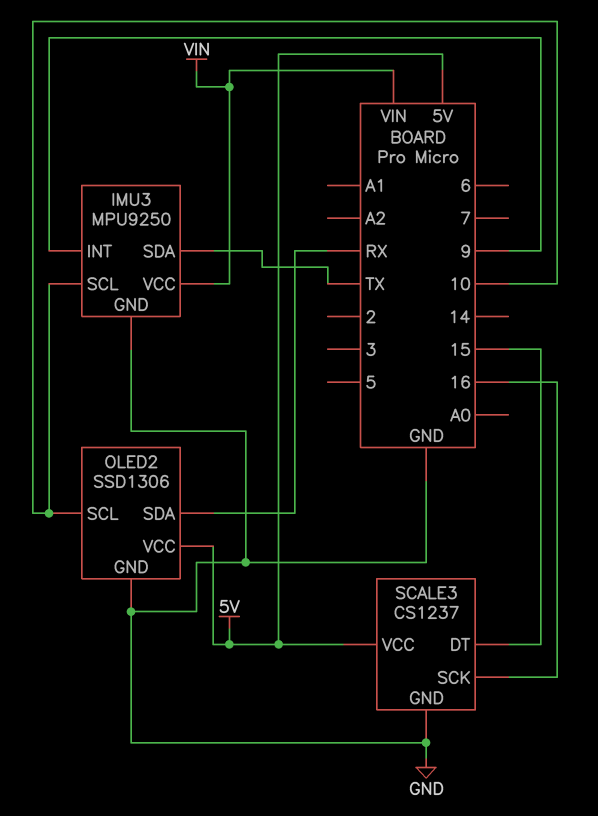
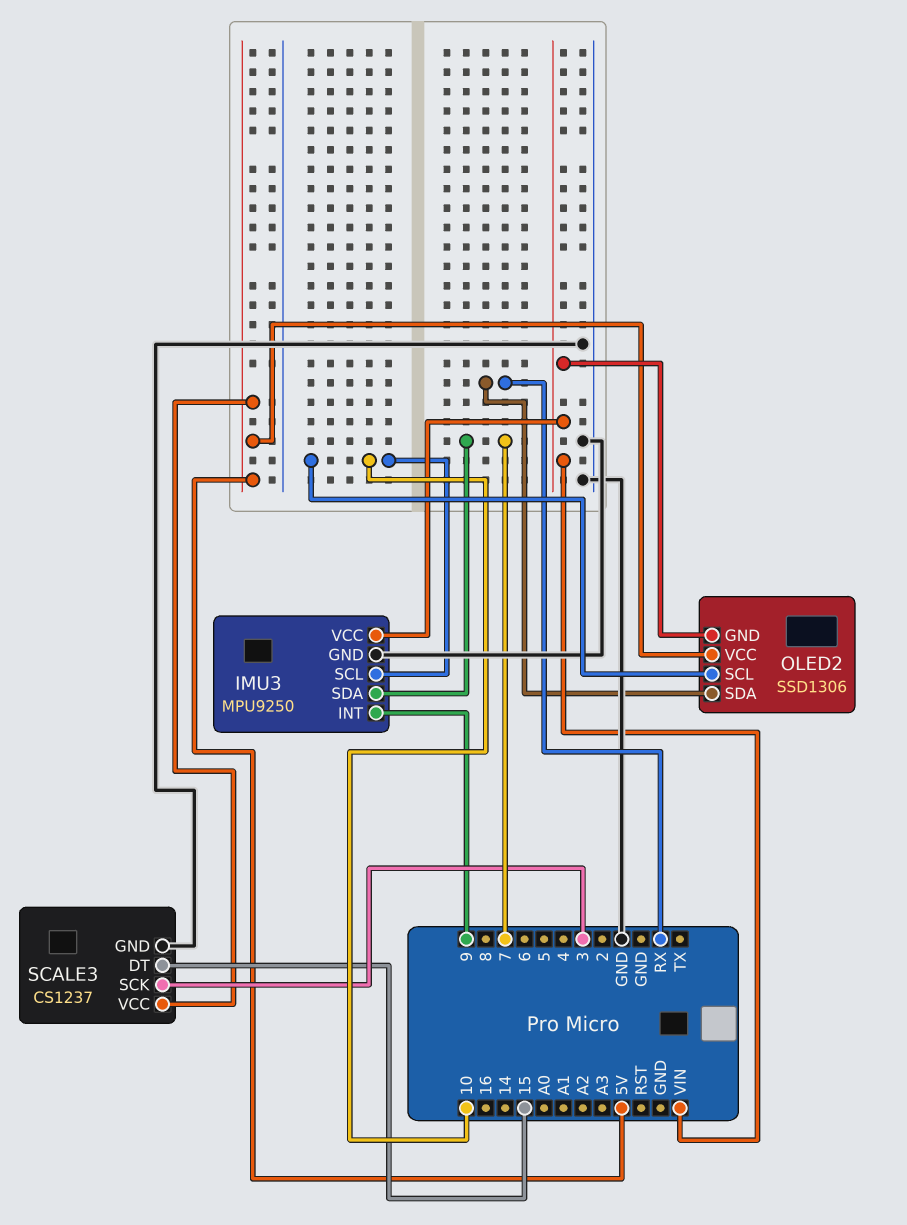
IMU3 pin SDA: TX -> 7
OLED2 pin GND: GND -> VIN
SCALE3 pin SCK: 16 -> 3

